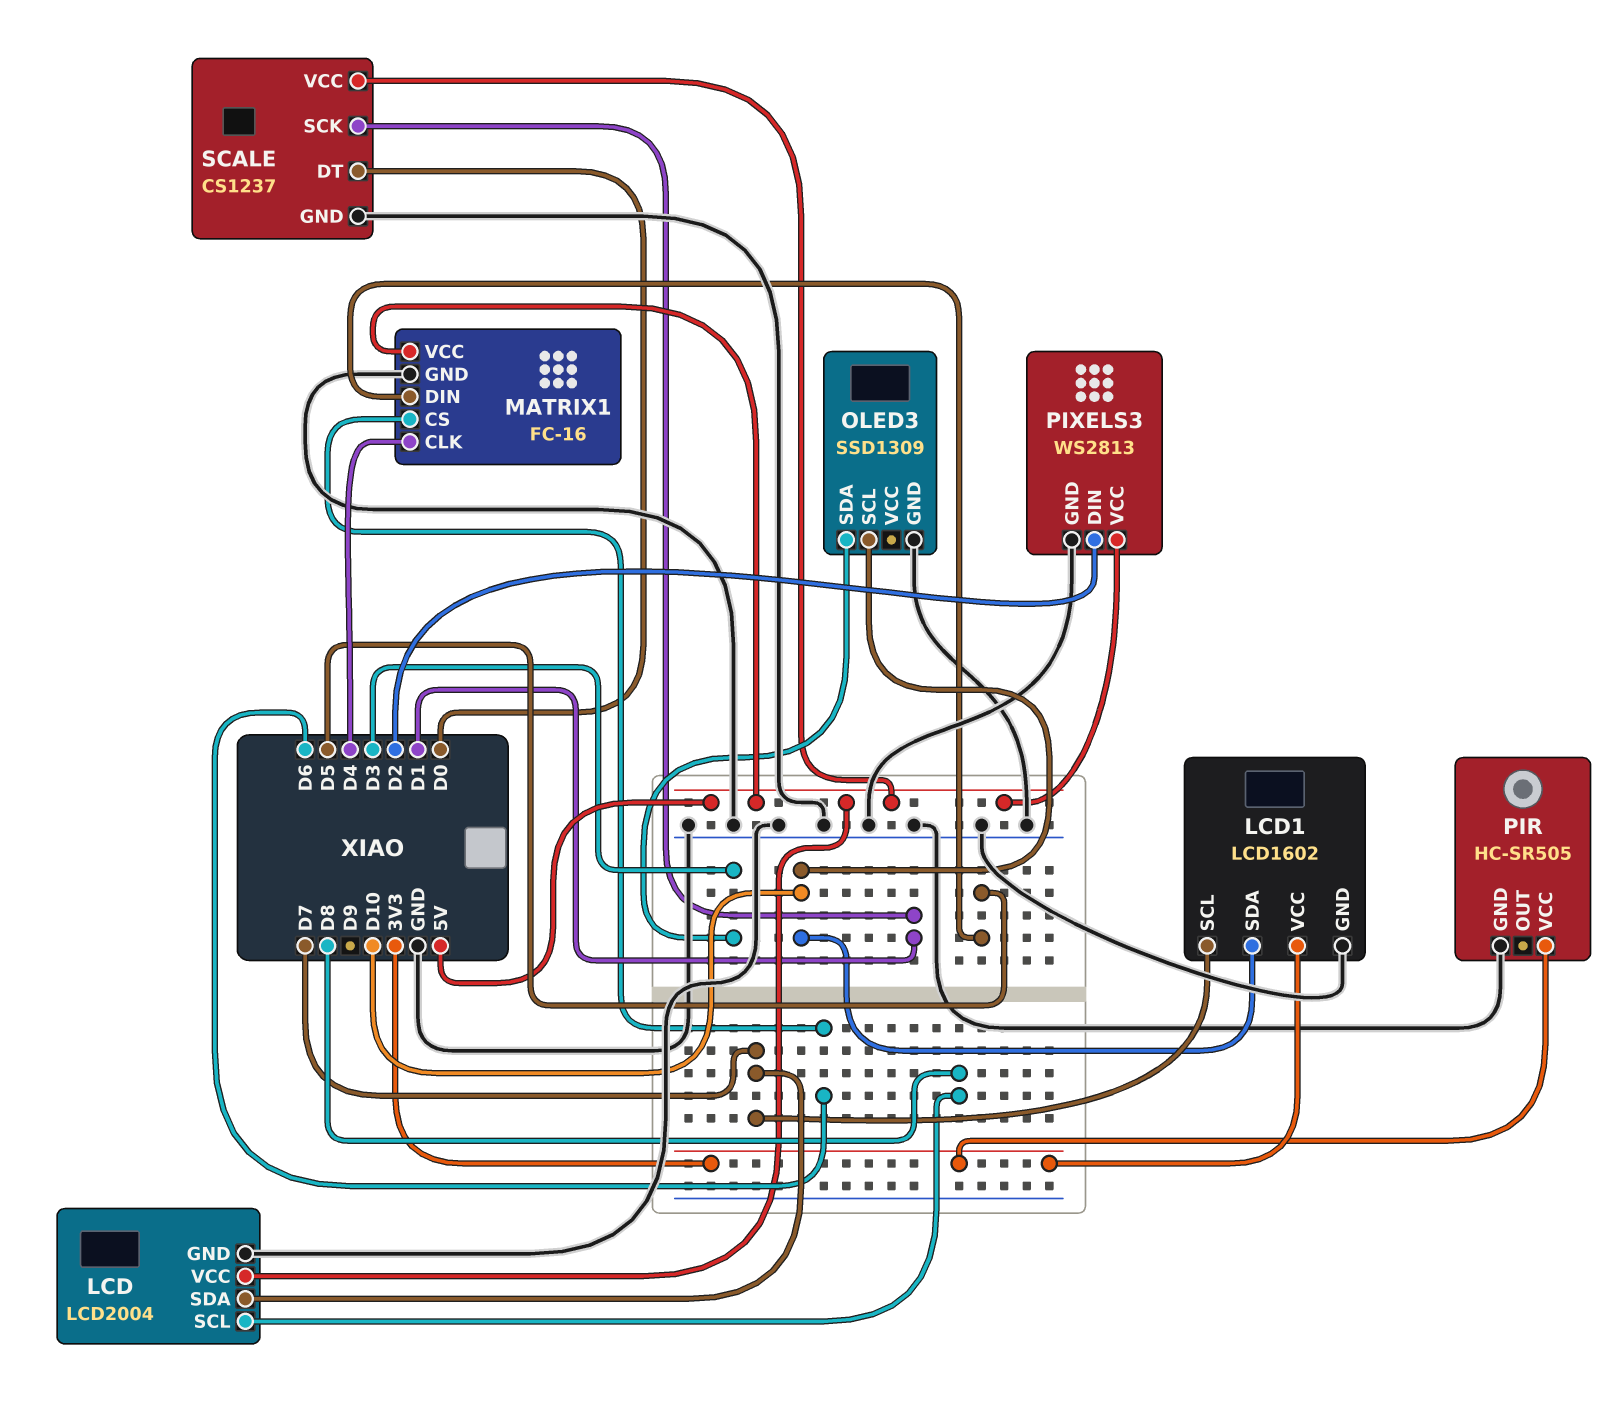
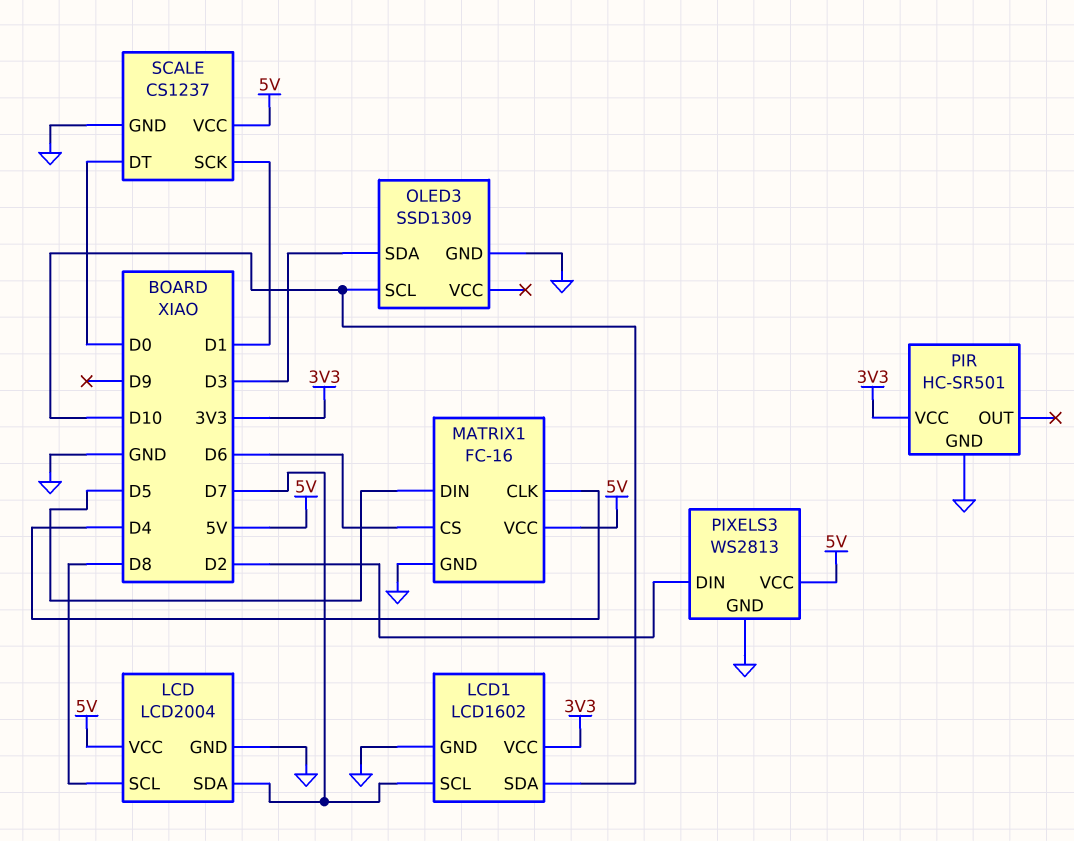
PIR: HC-SR505 -> HC-SR501

